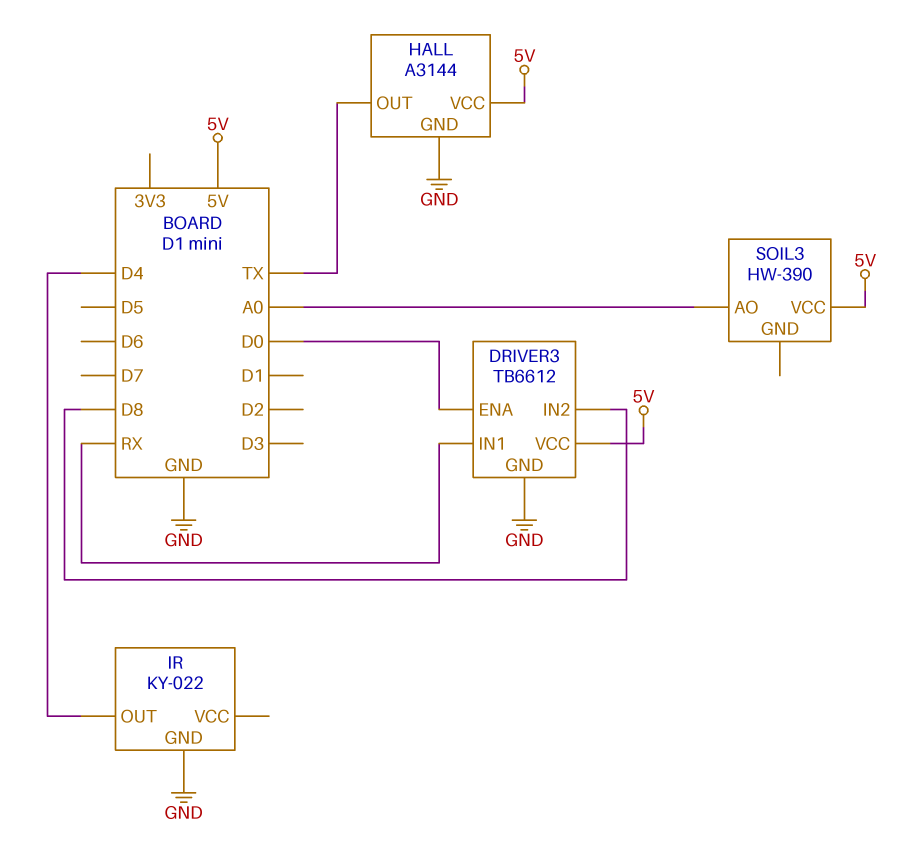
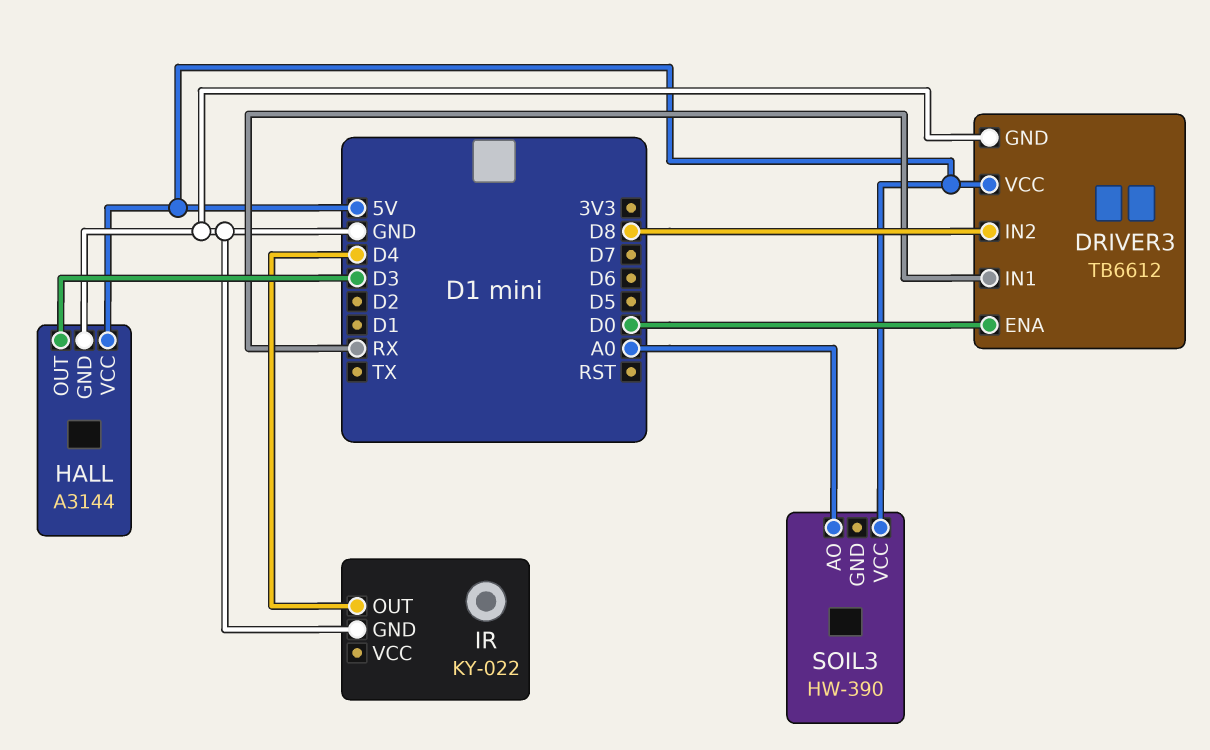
HALL pin OUT: TX -> D3

